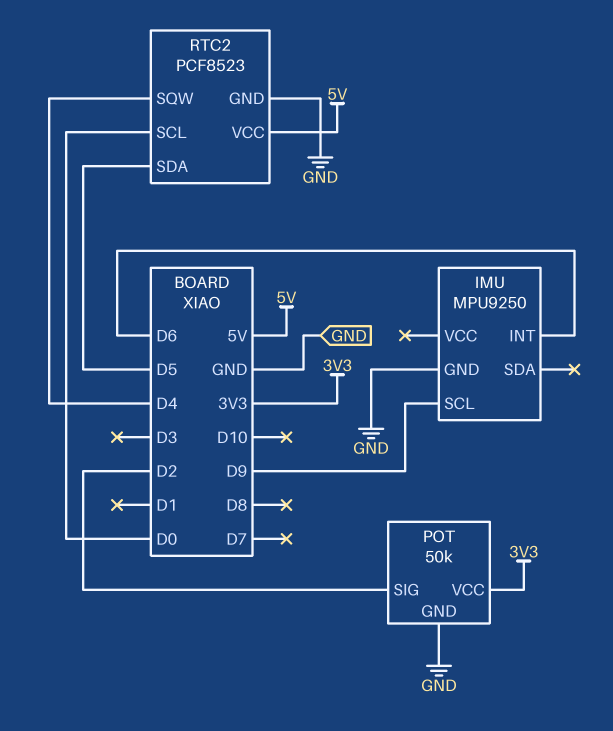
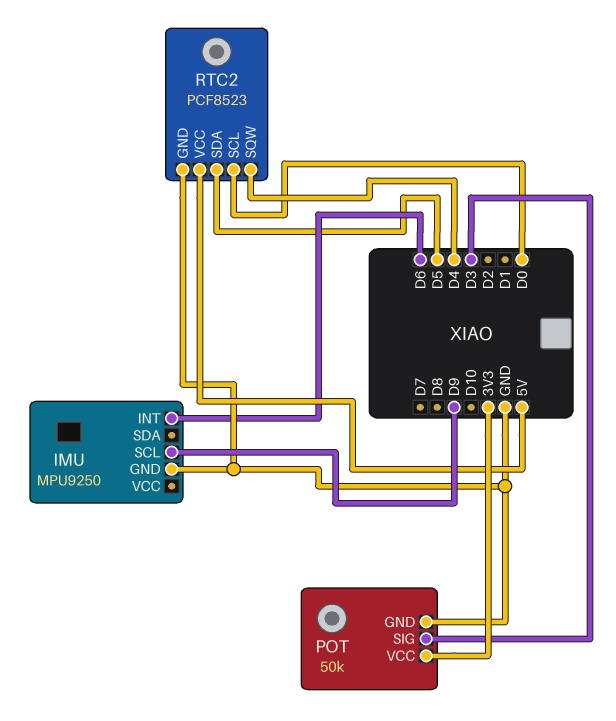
POT pin SIG: D2 -> D3

